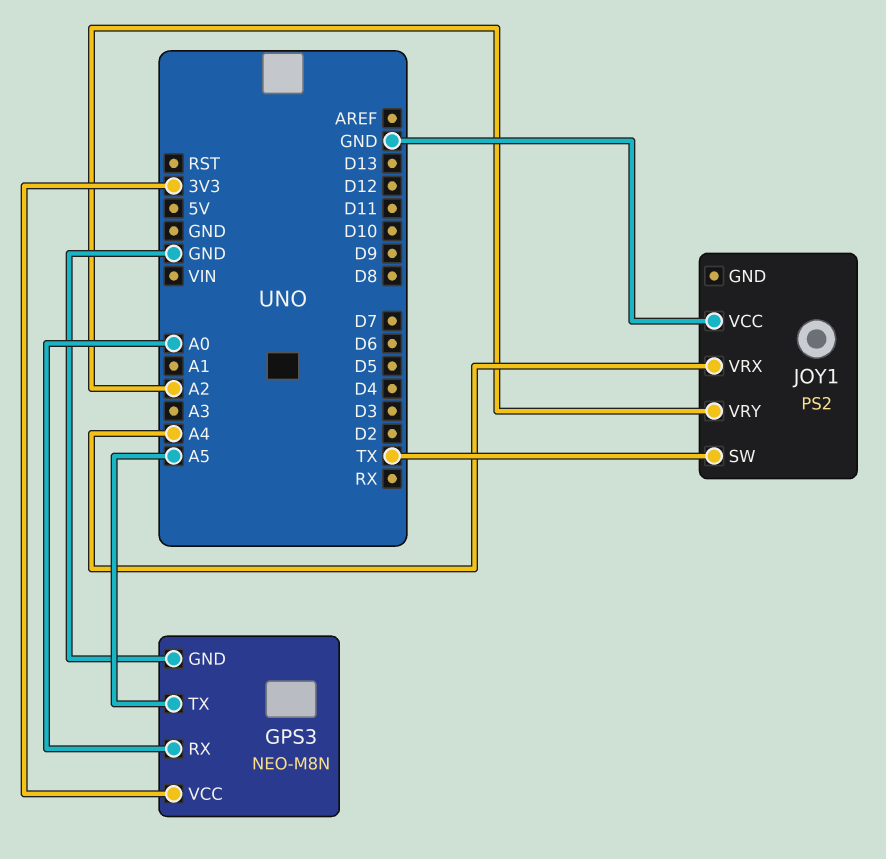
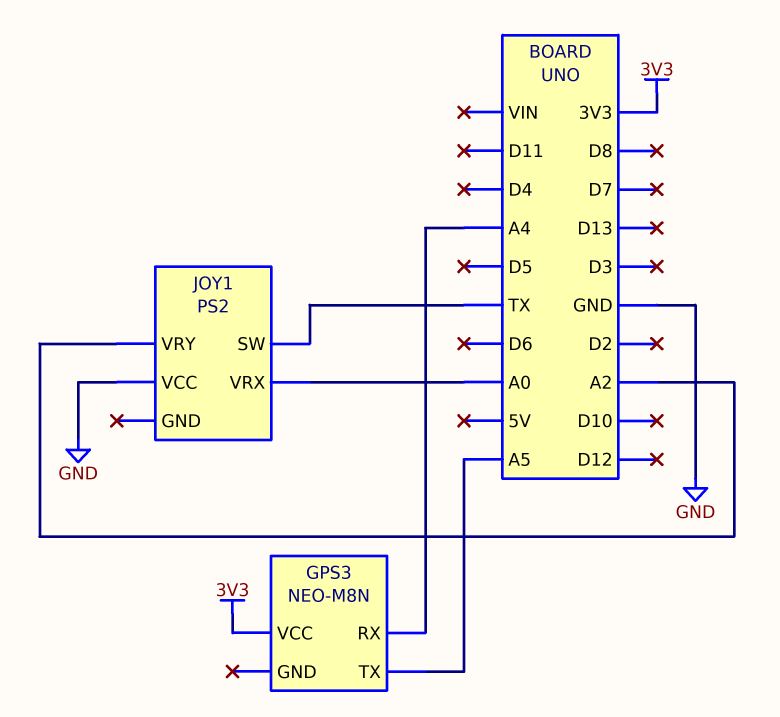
GPS3 pin GND: GND -> none
GPS3 pin RX: A0 -> A4
JOY1 pin VRX: A4 -> A0

